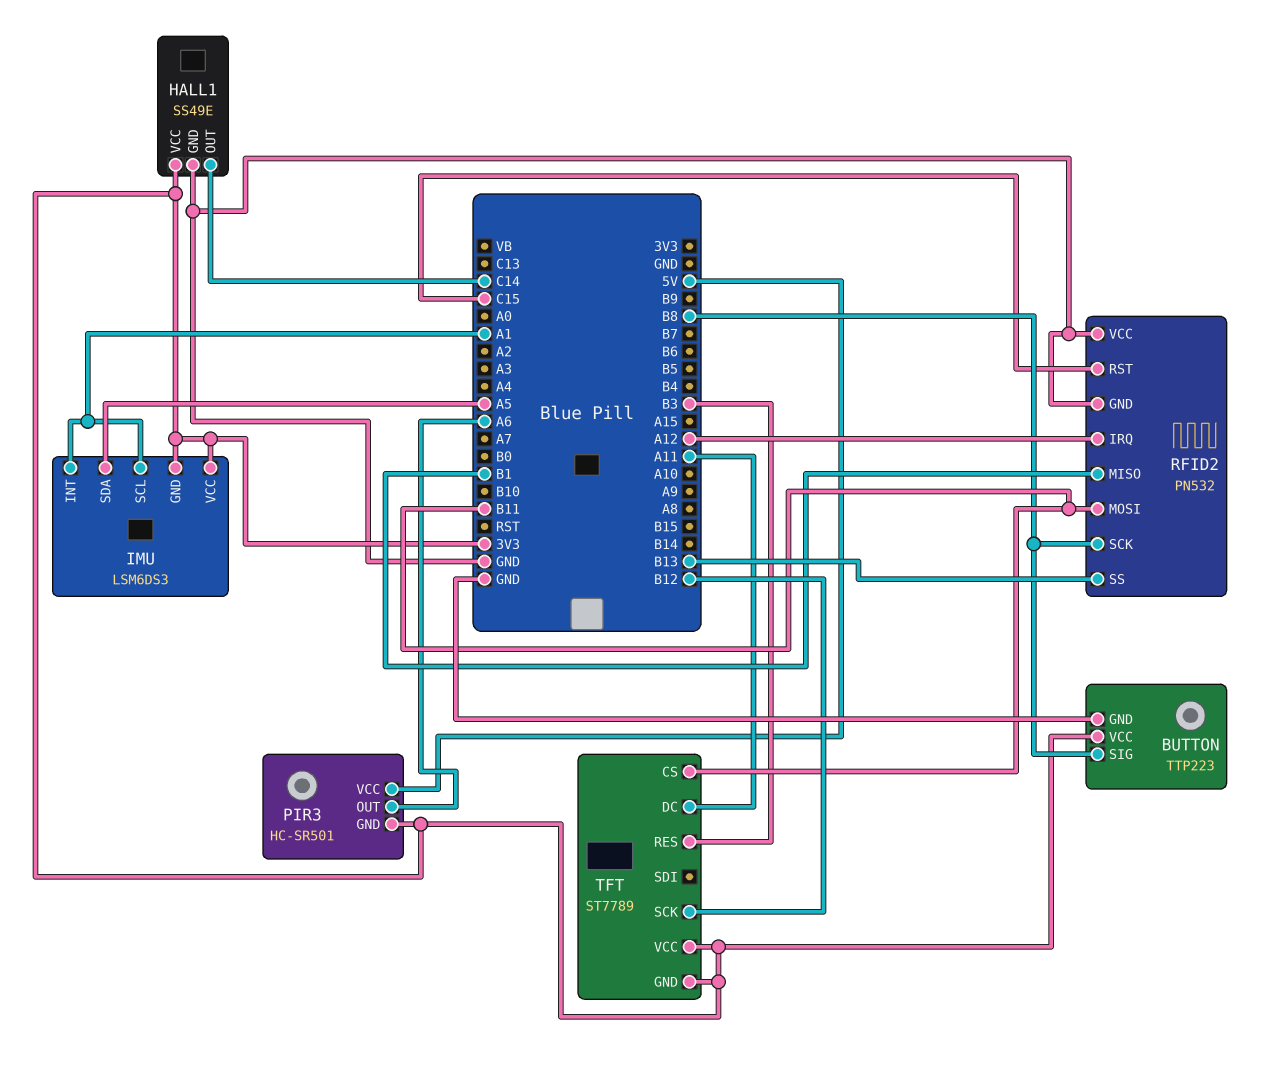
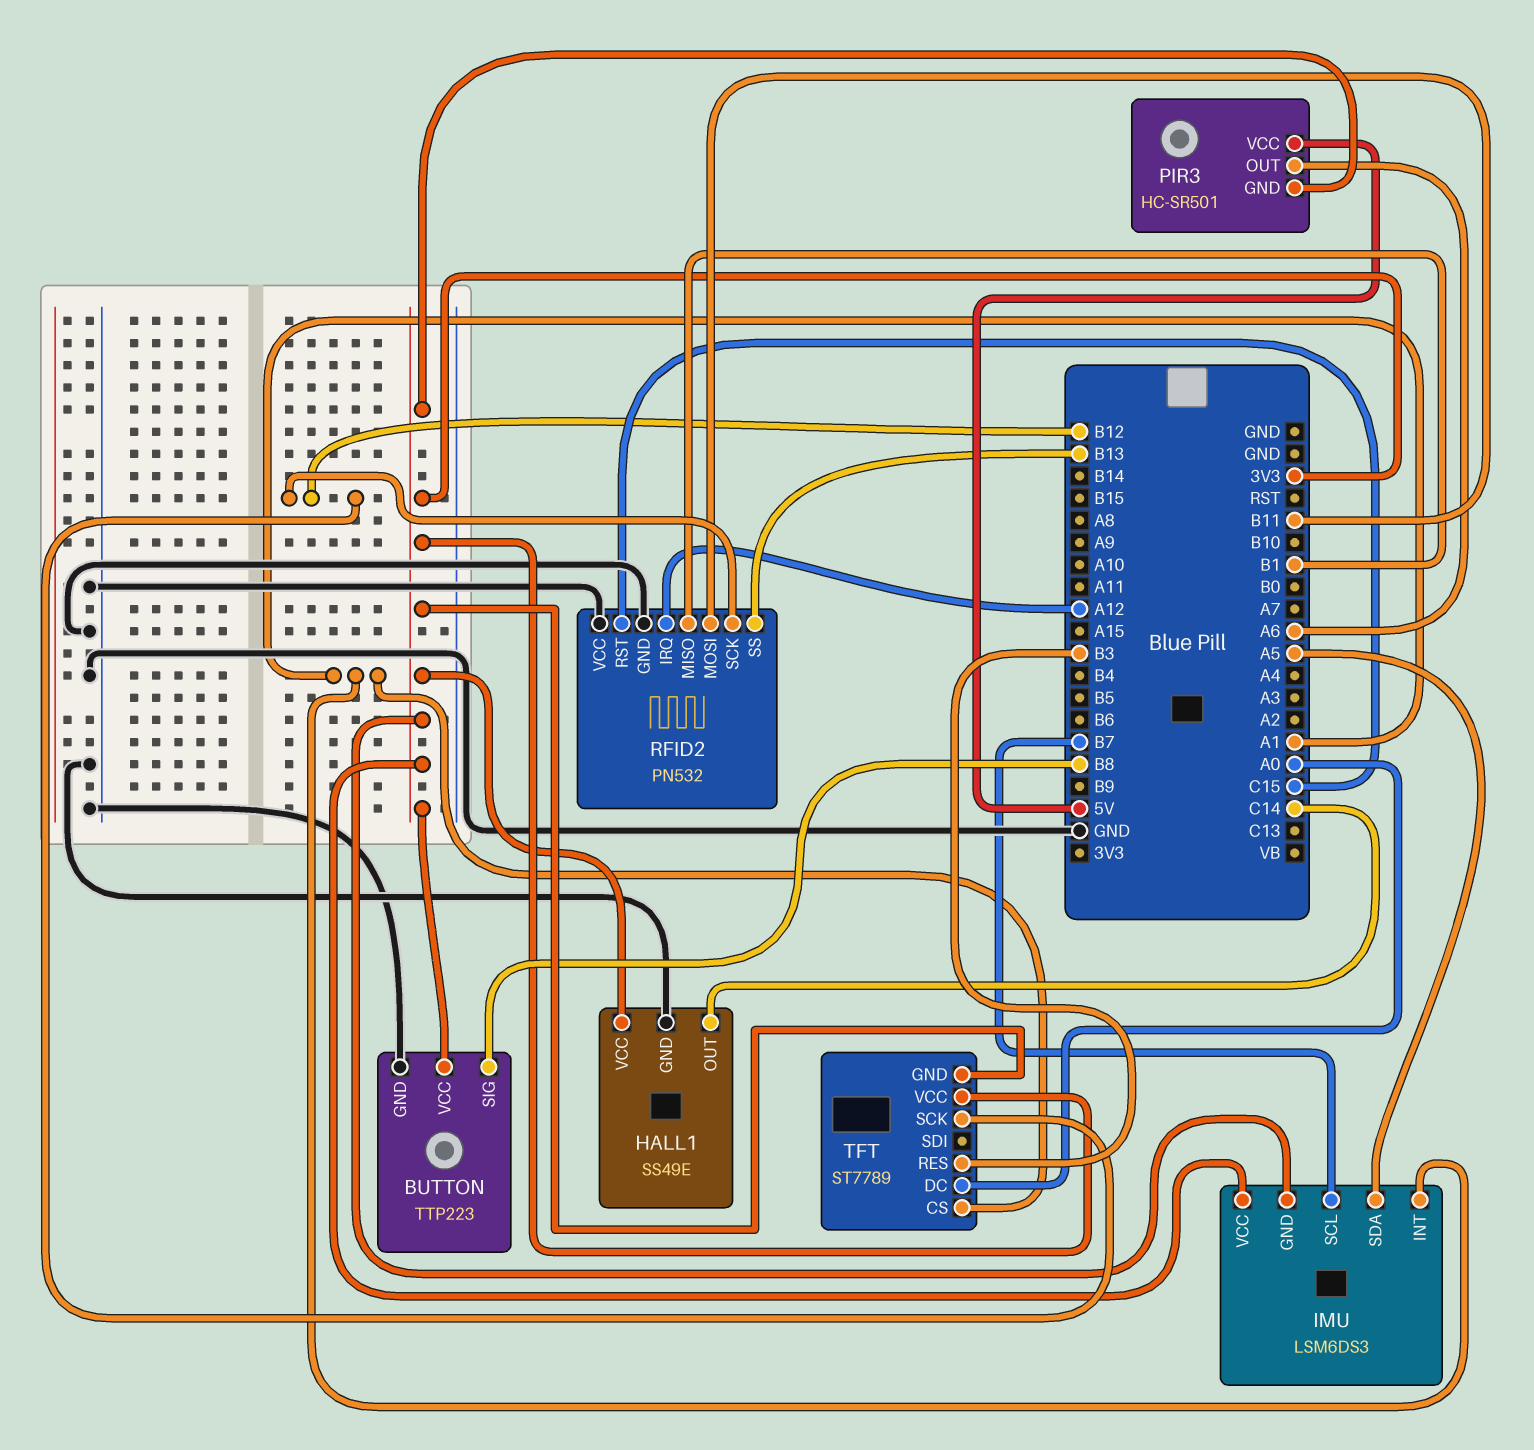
IMU pin SCL: A1 -> B7
RFID2 pin SCK: B8 -> B12
TFT pin CS: B11 -> A1
TFT pin DC: A11 -> A0

